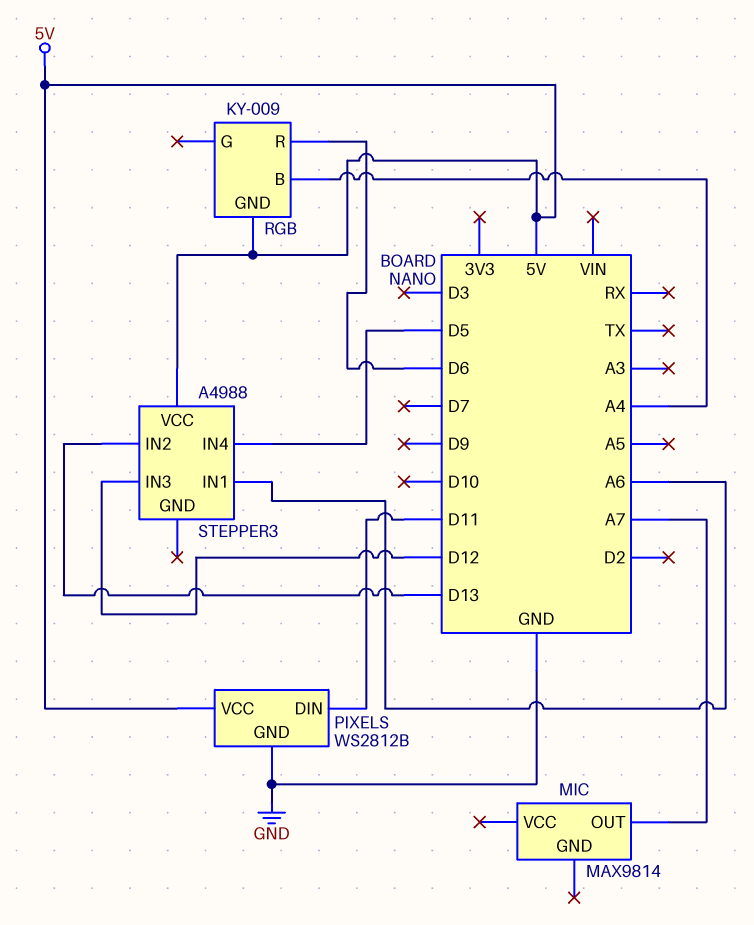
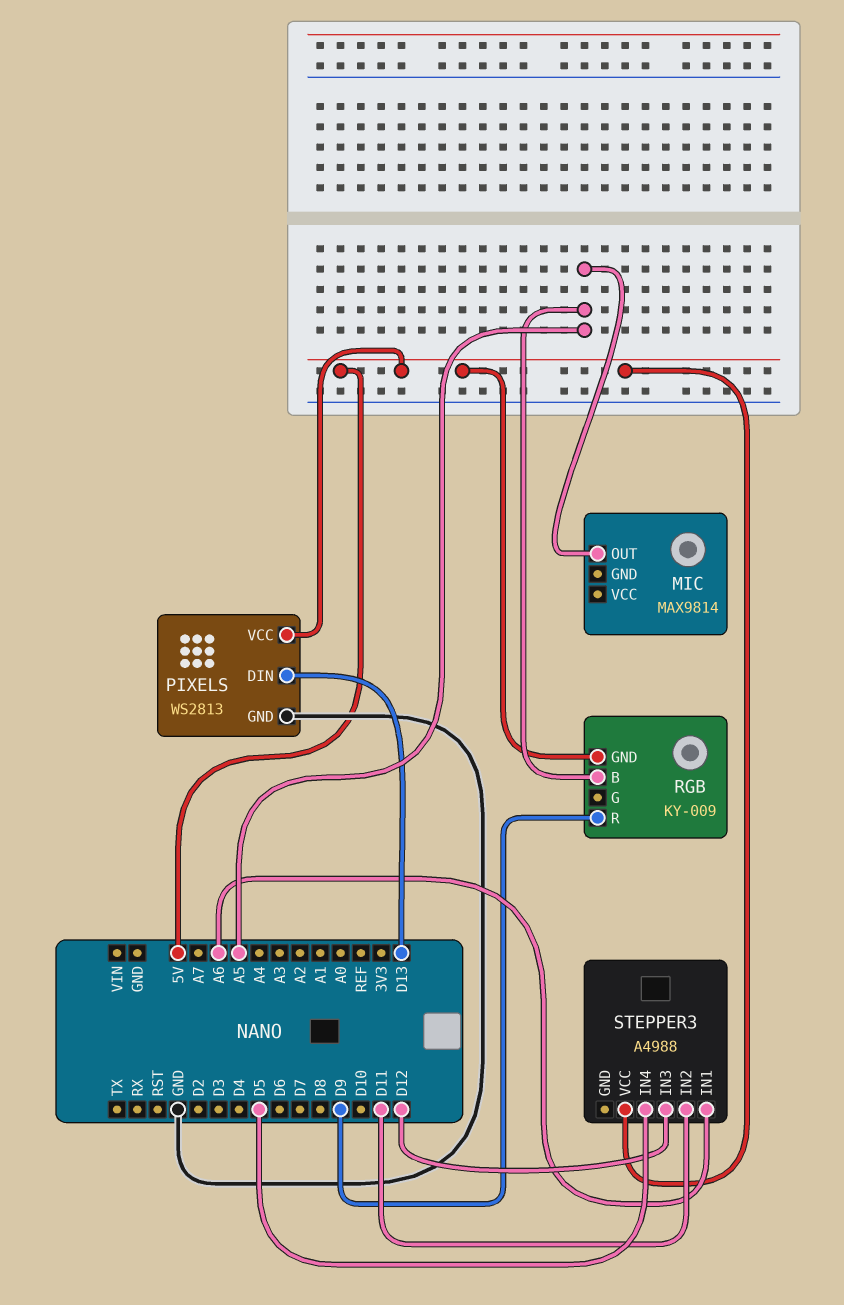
MIC pin OUT: A7 -> A5
PIXELS: WS2812B -> WS2813
PIXELS pin DIN: D11 -> D13
RGB pin B: A4 -> A5
RGB pin R: D6 -> D9
STEPPER3 pin IN2: D13 -> D11

